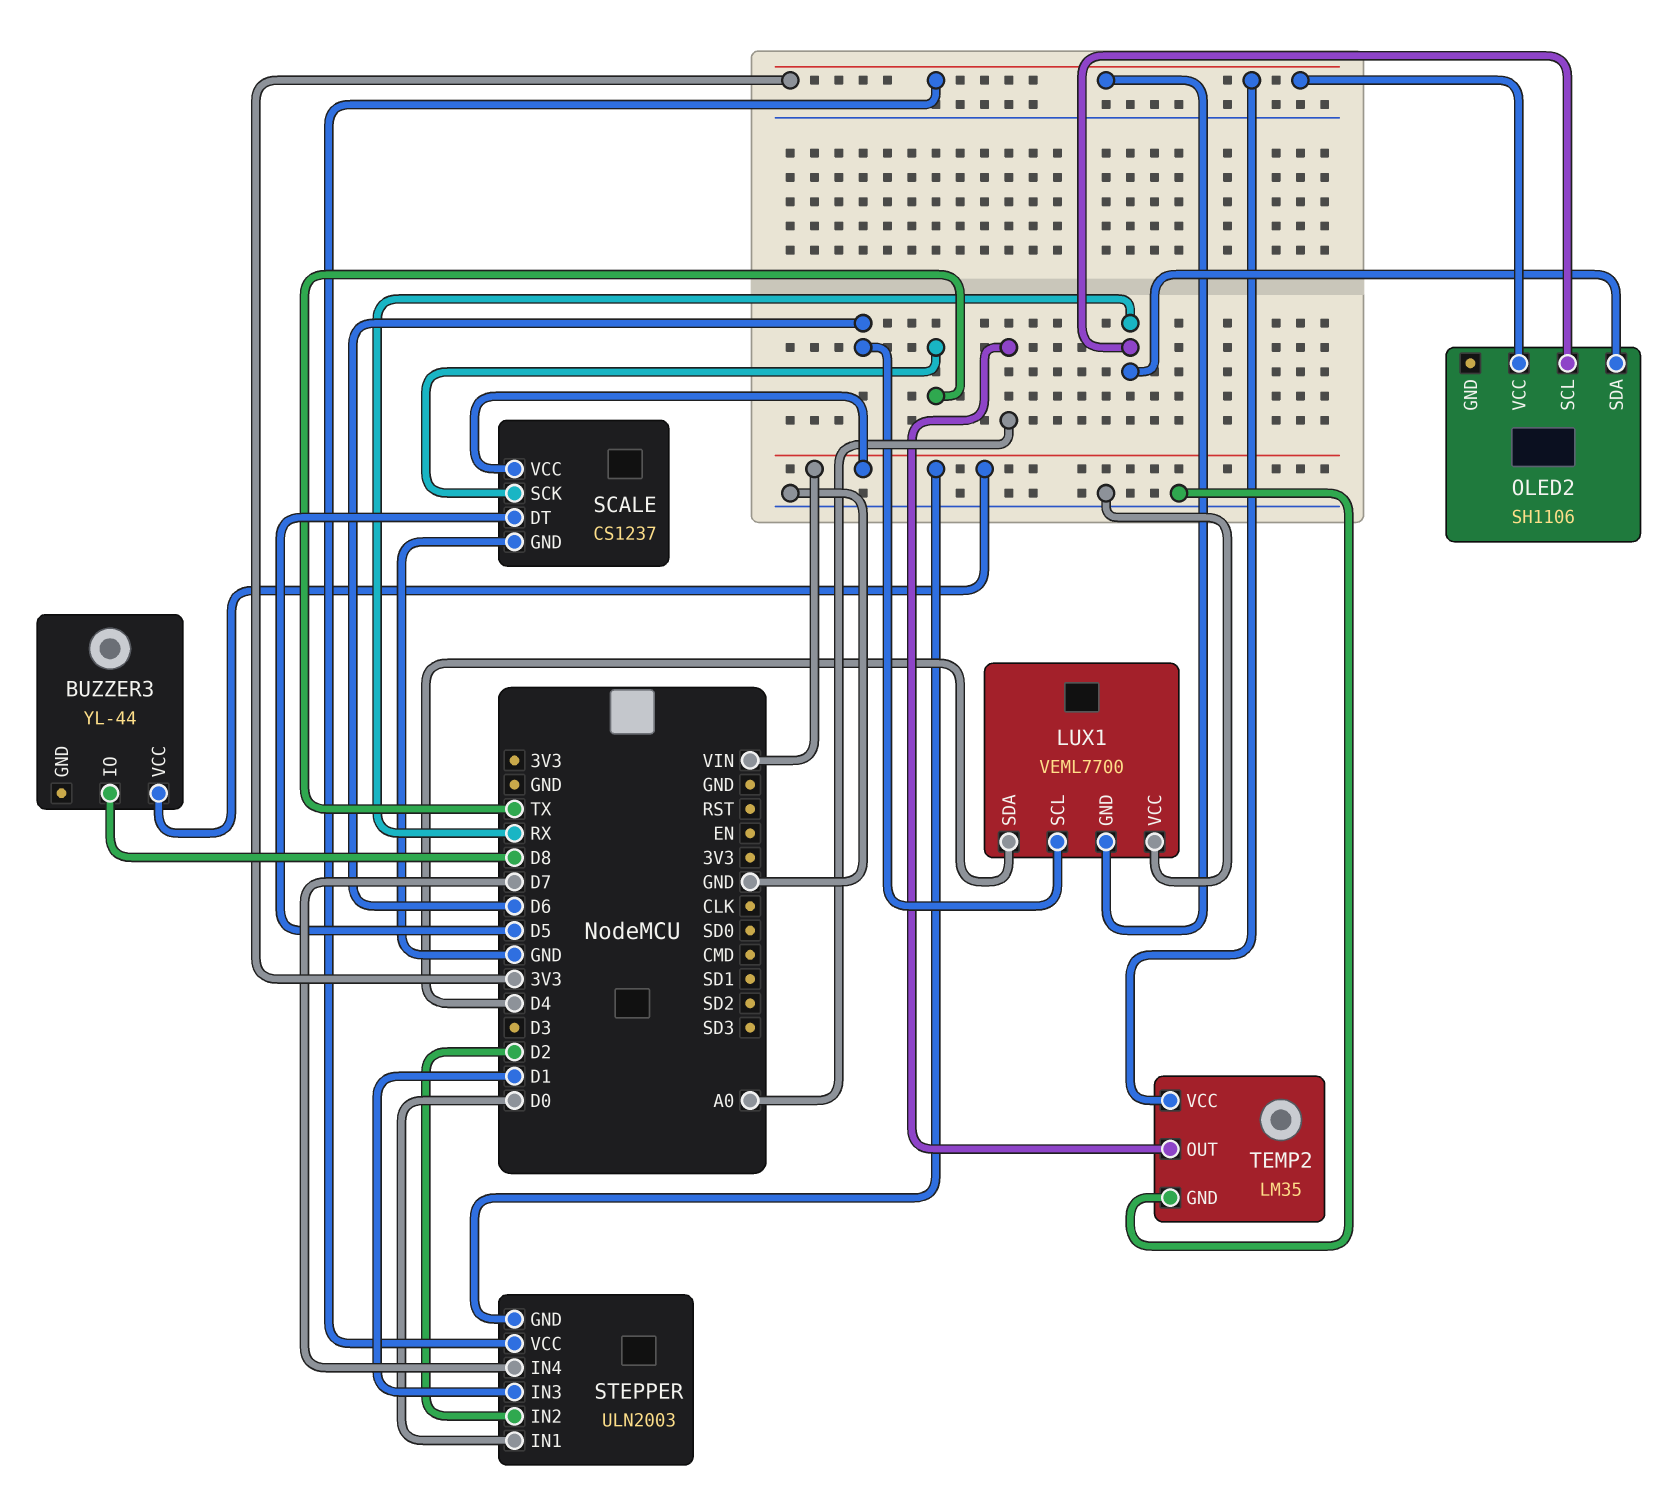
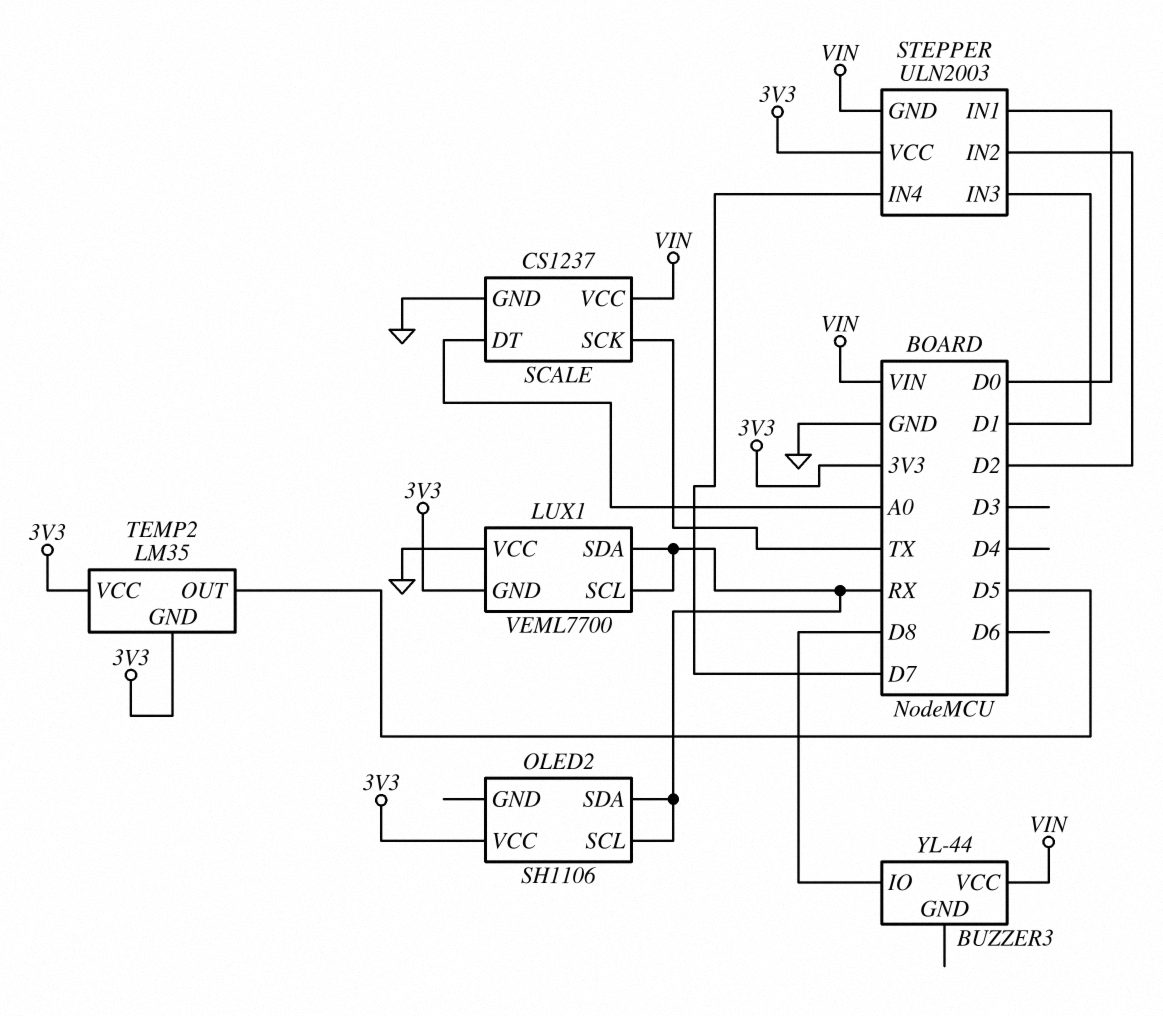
LUX1 pin SCL: D6 -> RX
LUX1 pin SDA: D4 -> RX
SCALE pin DT: D5 -> A0
TEMP2 pin GND: GND -> 3V3
TEMP2 pin OUT: A0 -> D5

